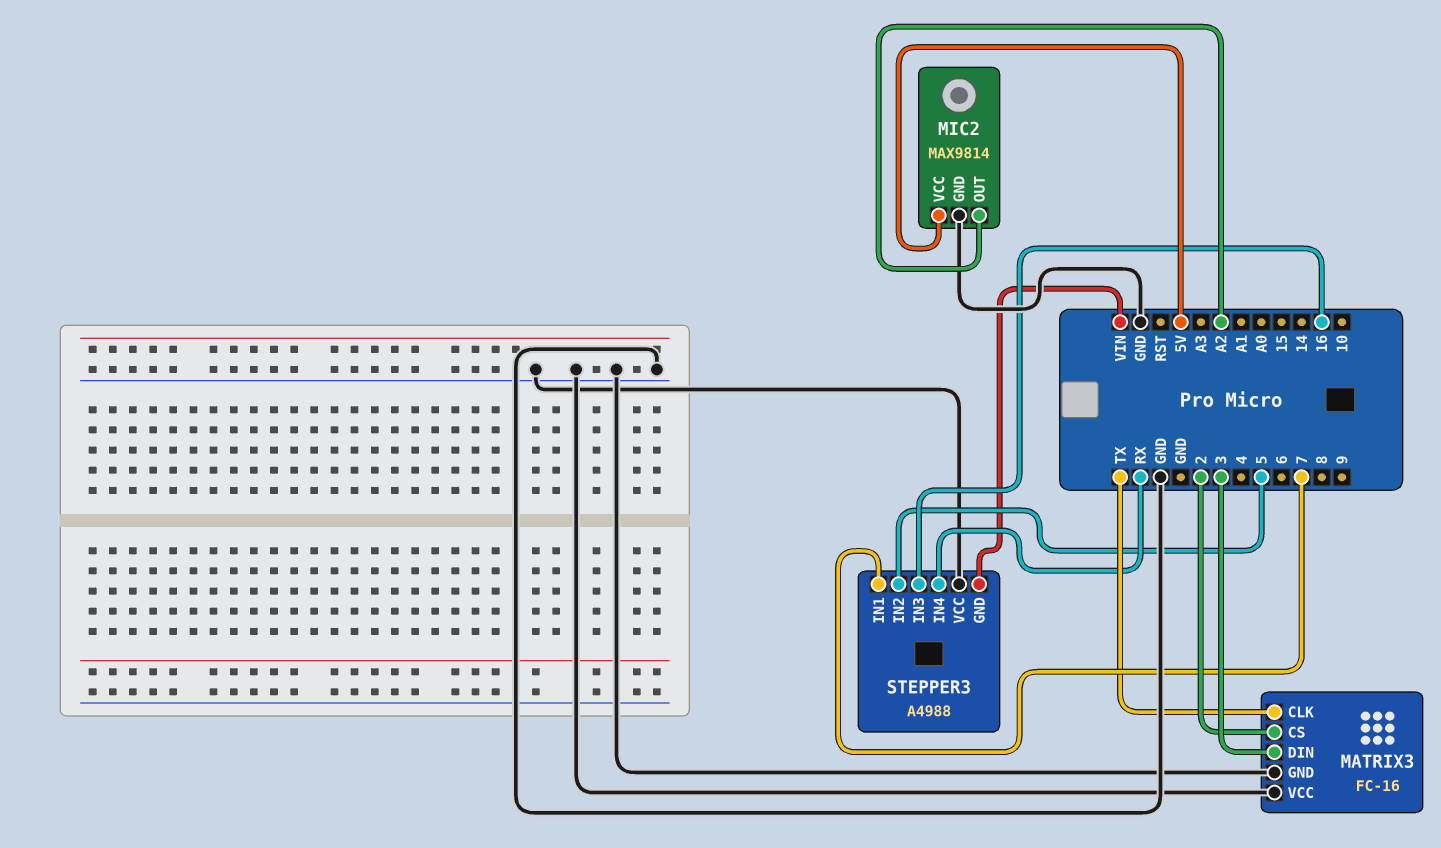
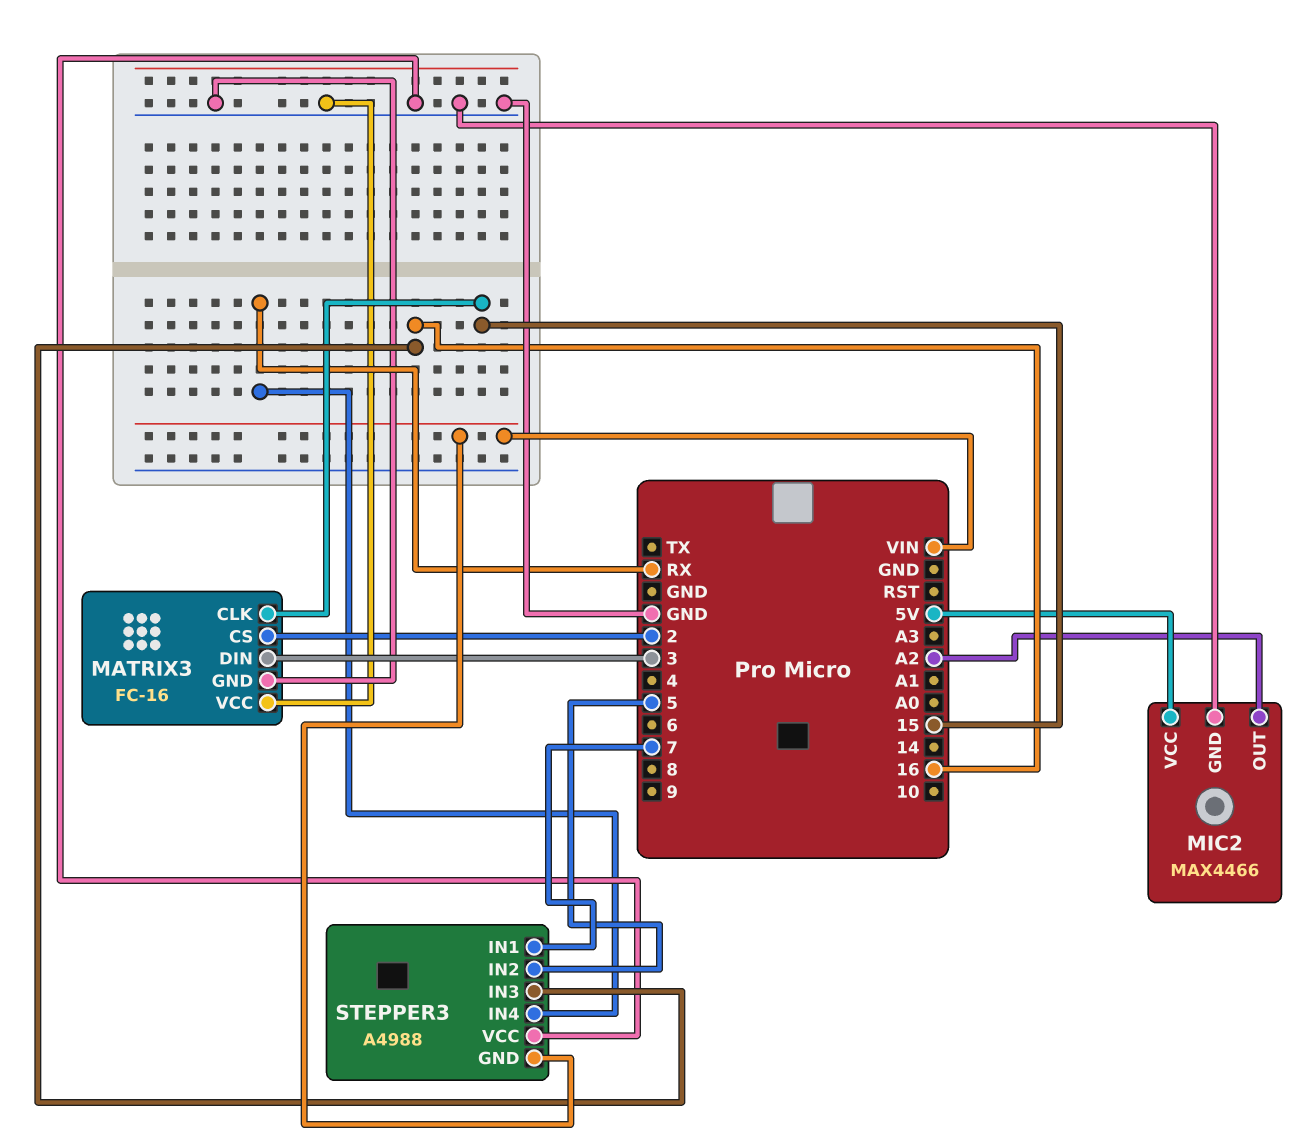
MATRIX3 pin CLK: TX -> 15
MIC2: MAX9814 -> MAX4466

